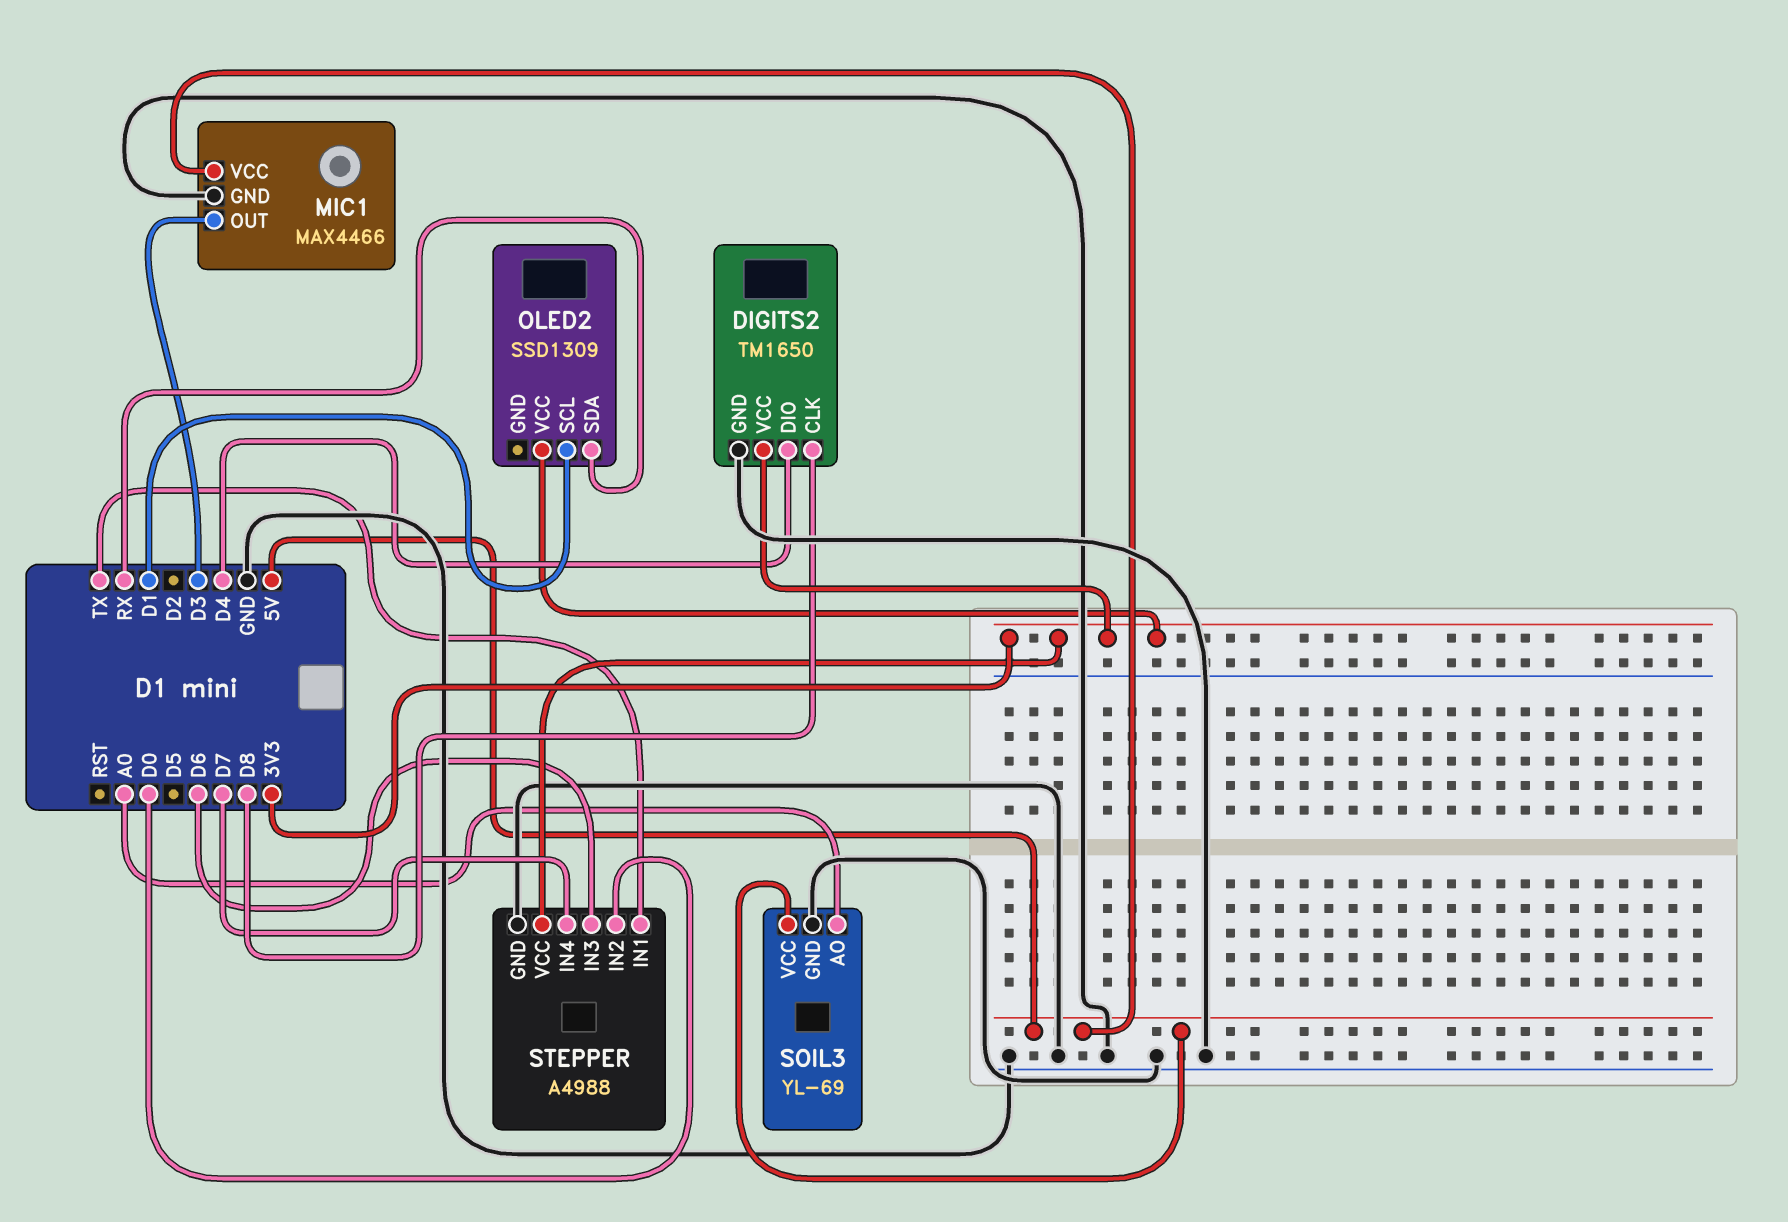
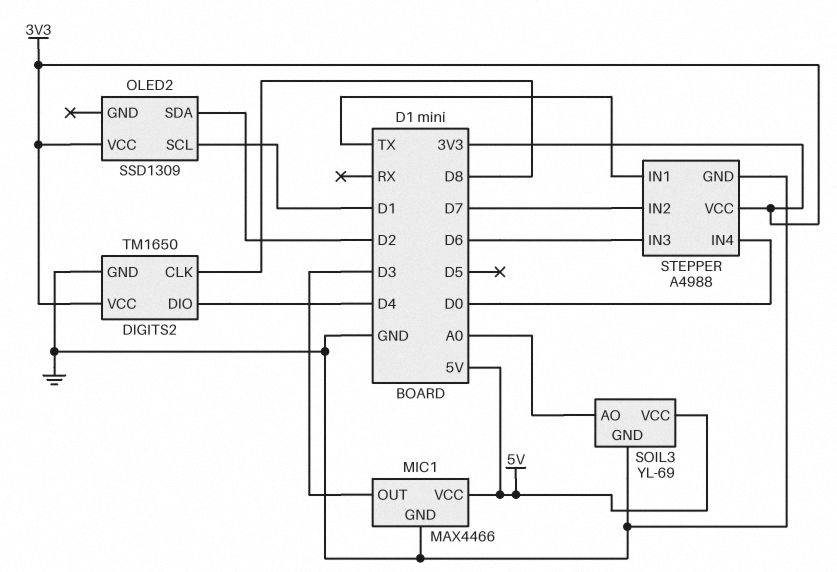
OLED2 pin SDA: RX -> D2
STEPPER pin IN2: D0 -> D7
STEPPER pin IN4: D7 -> D0

